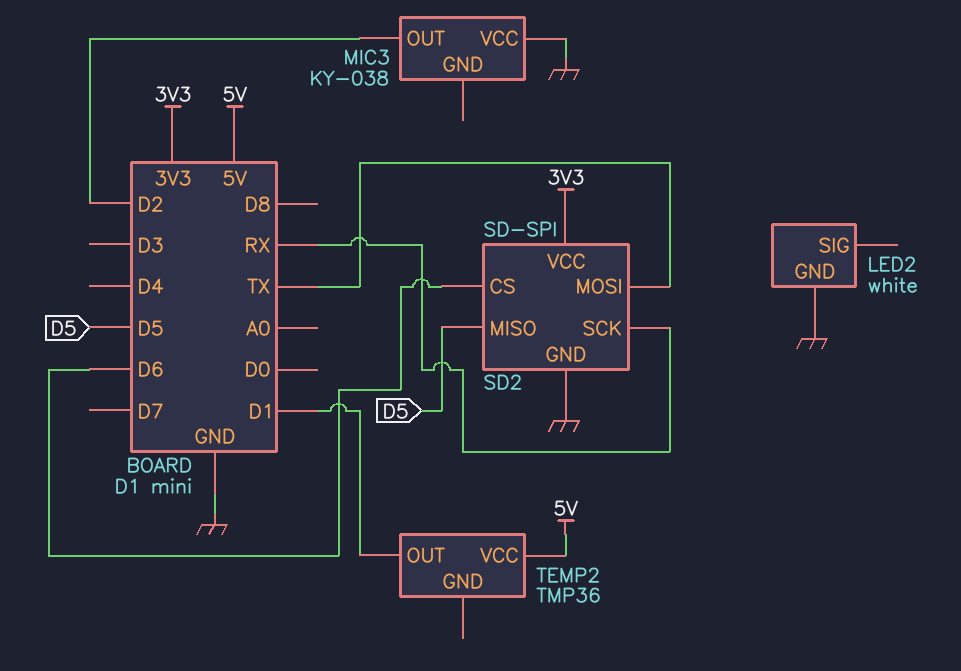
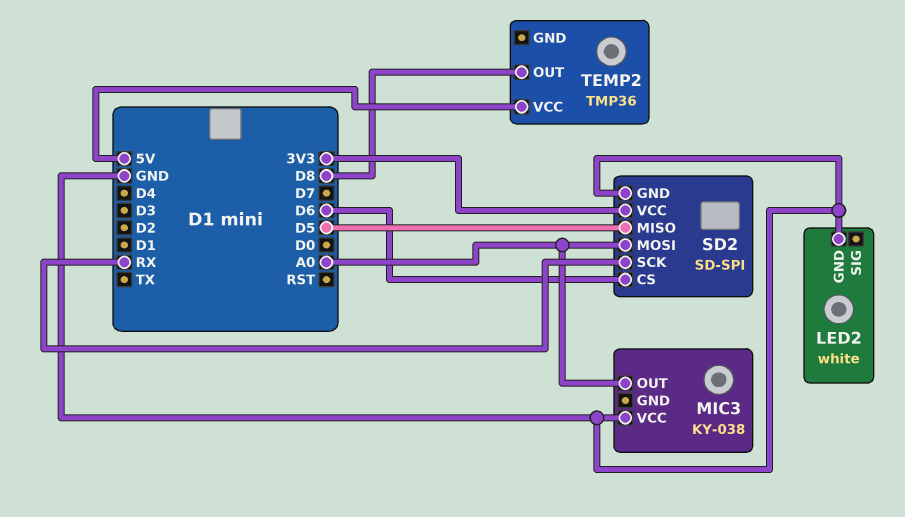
MIC3 pin OUT: D2 -> A0
SD2 pin MOSI: TX -> A0
TEMP2 pin OUT: D1 -> D8

